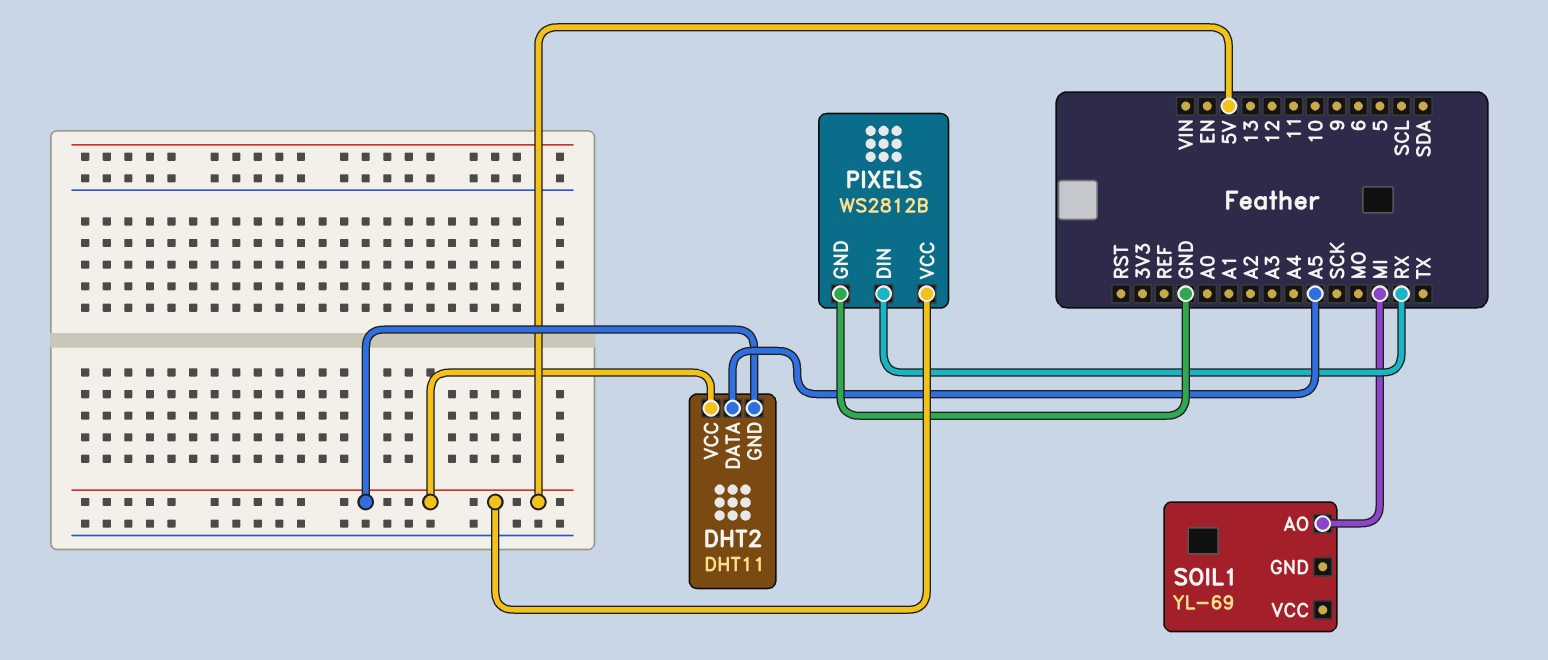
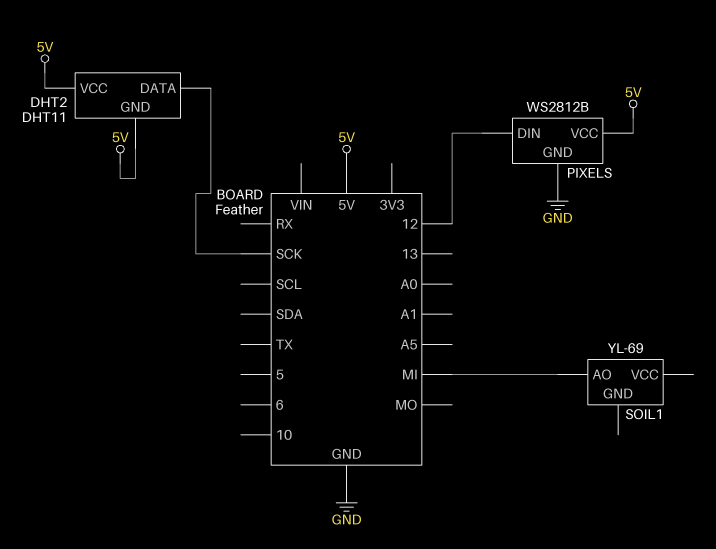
DHT2 pin DATA: A5 -> SCK
PIXELS pin DIN: RX -> 12

